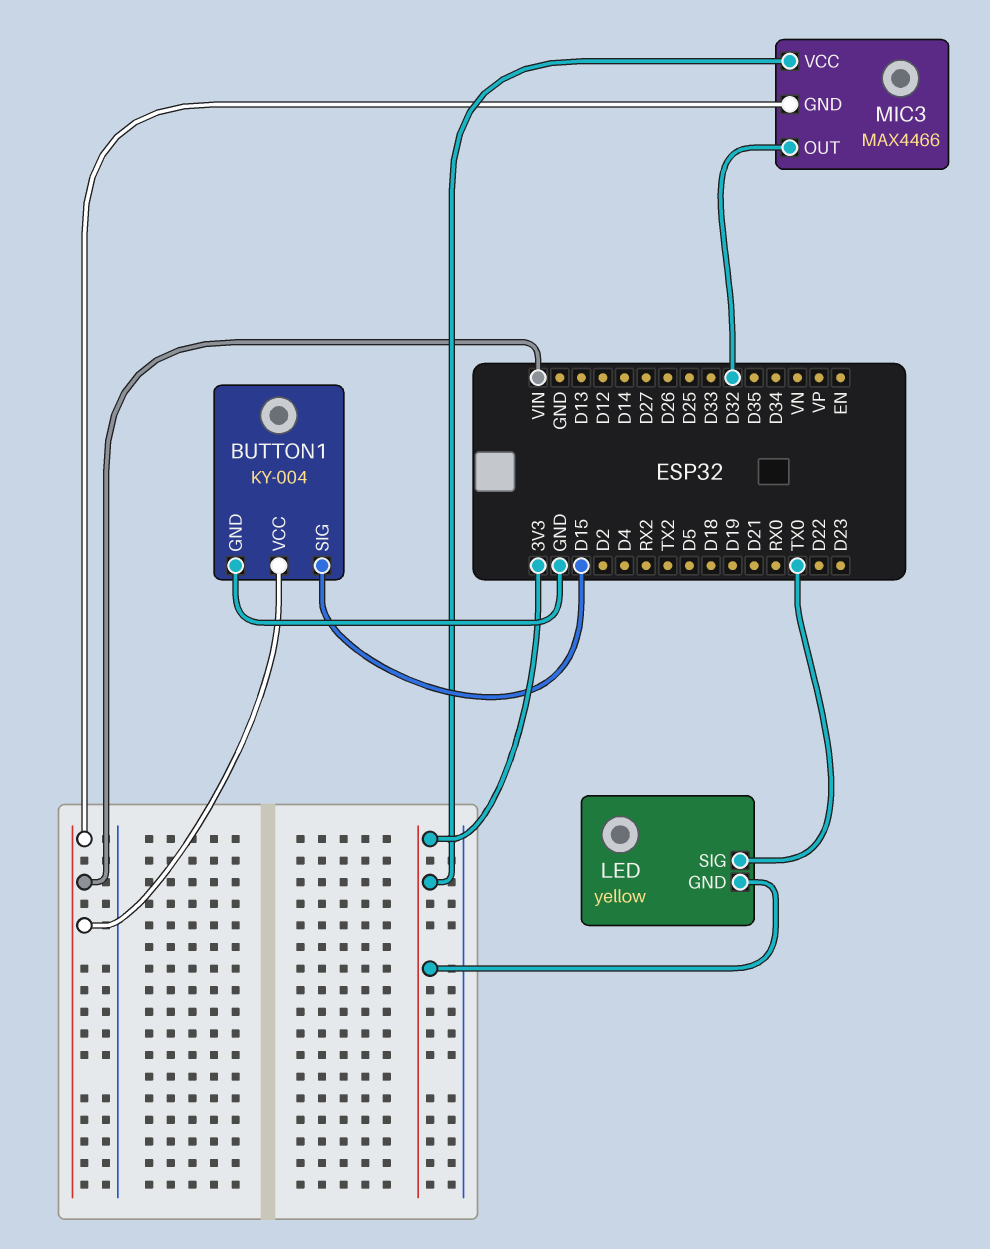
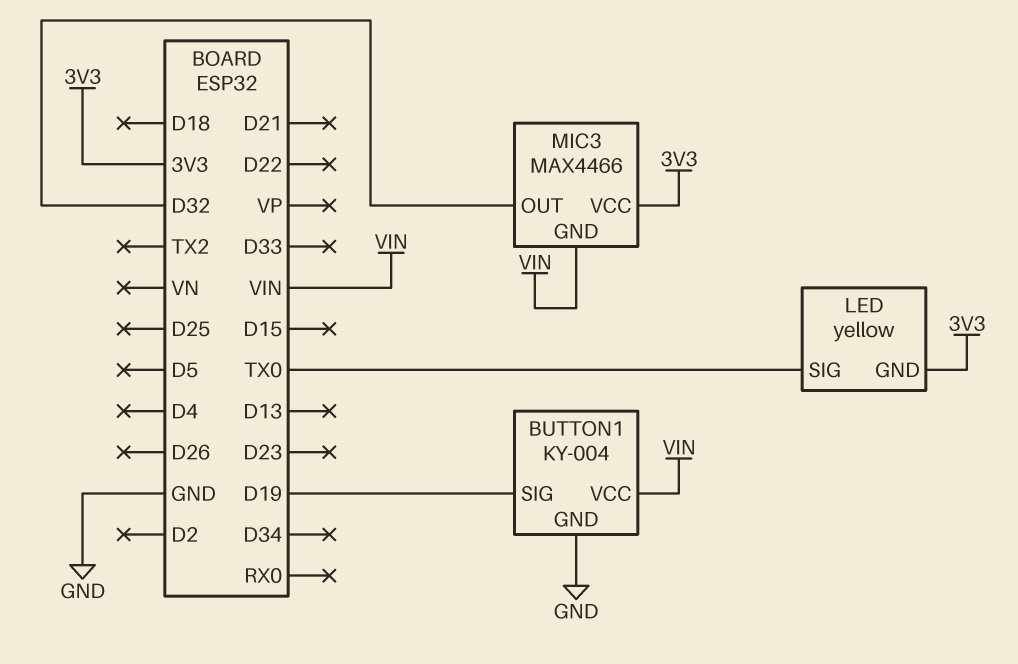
BUTTON1 pin SIG: D15 -> D19

